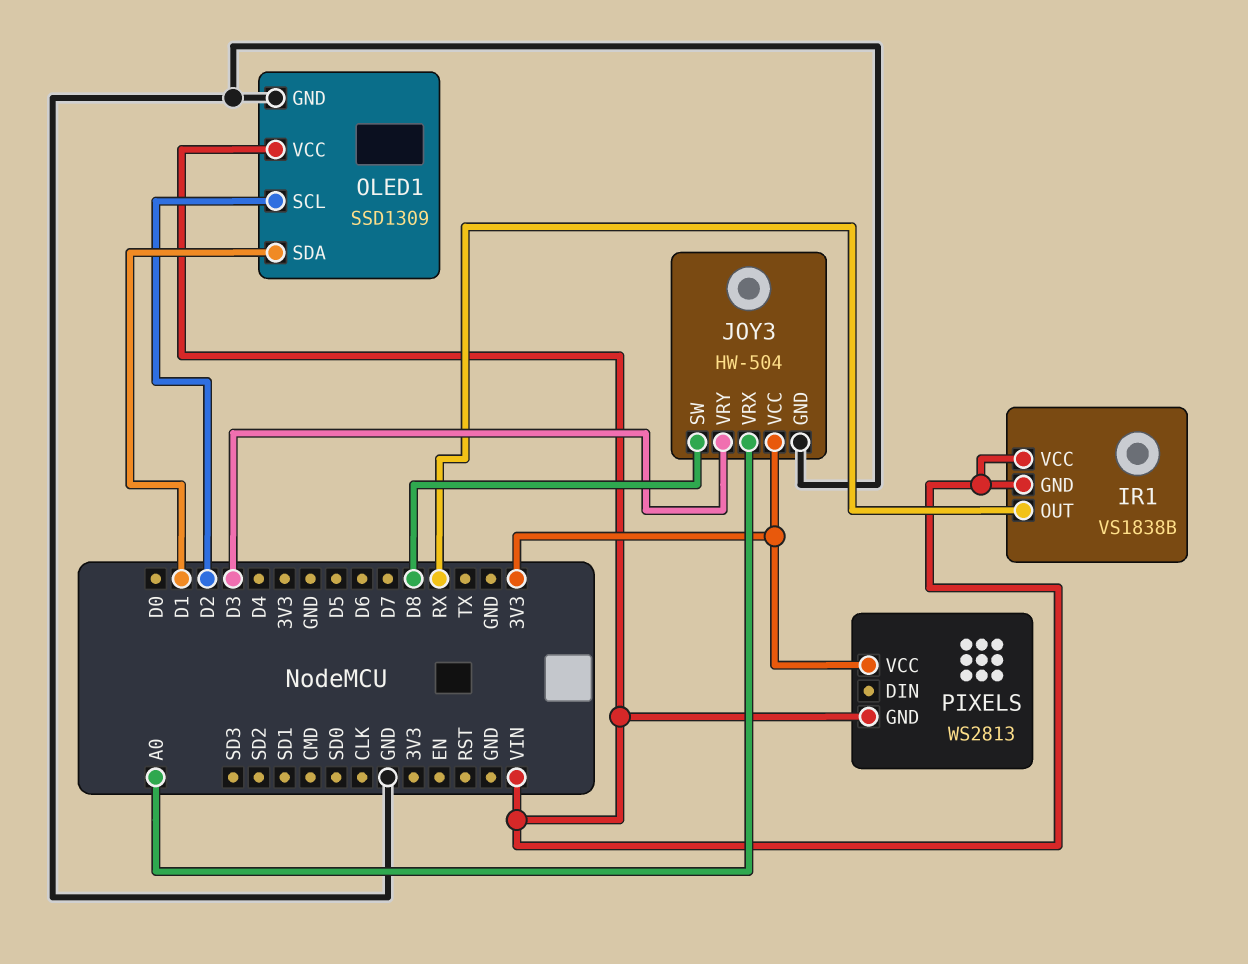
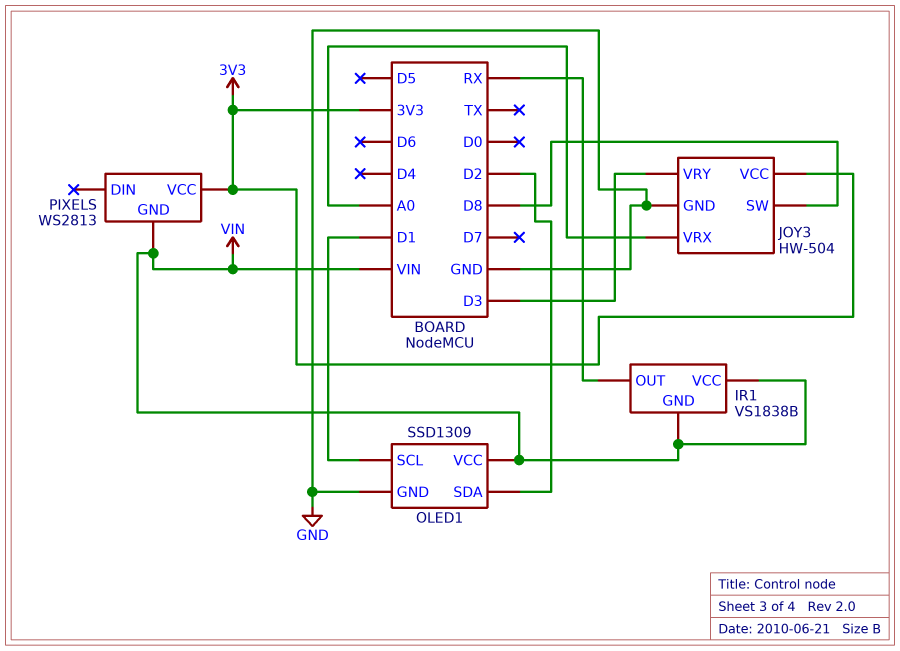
OLED1 pin SCL: D2 -> D1
OLED1 pin SDA: D1 -> D2

